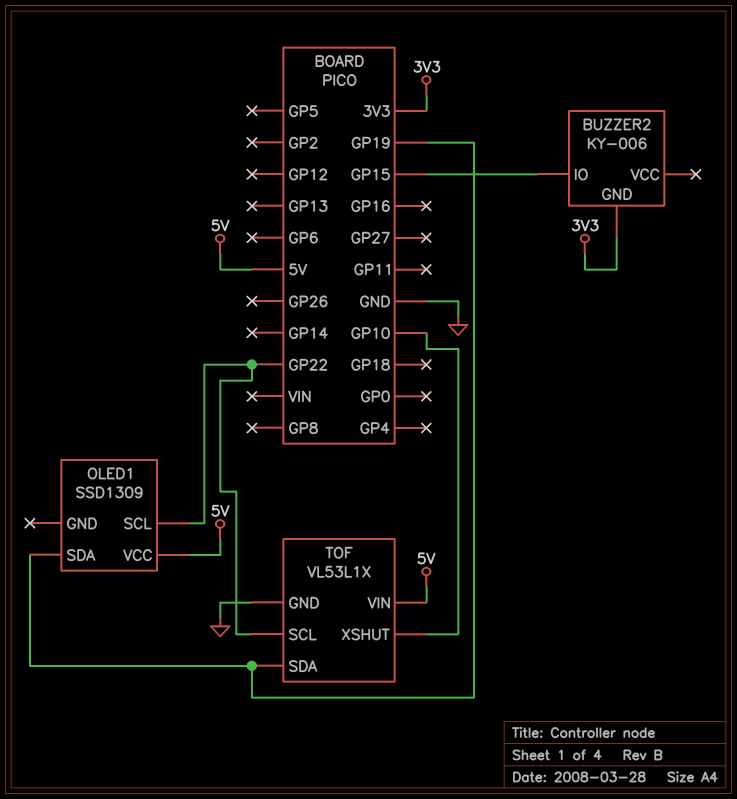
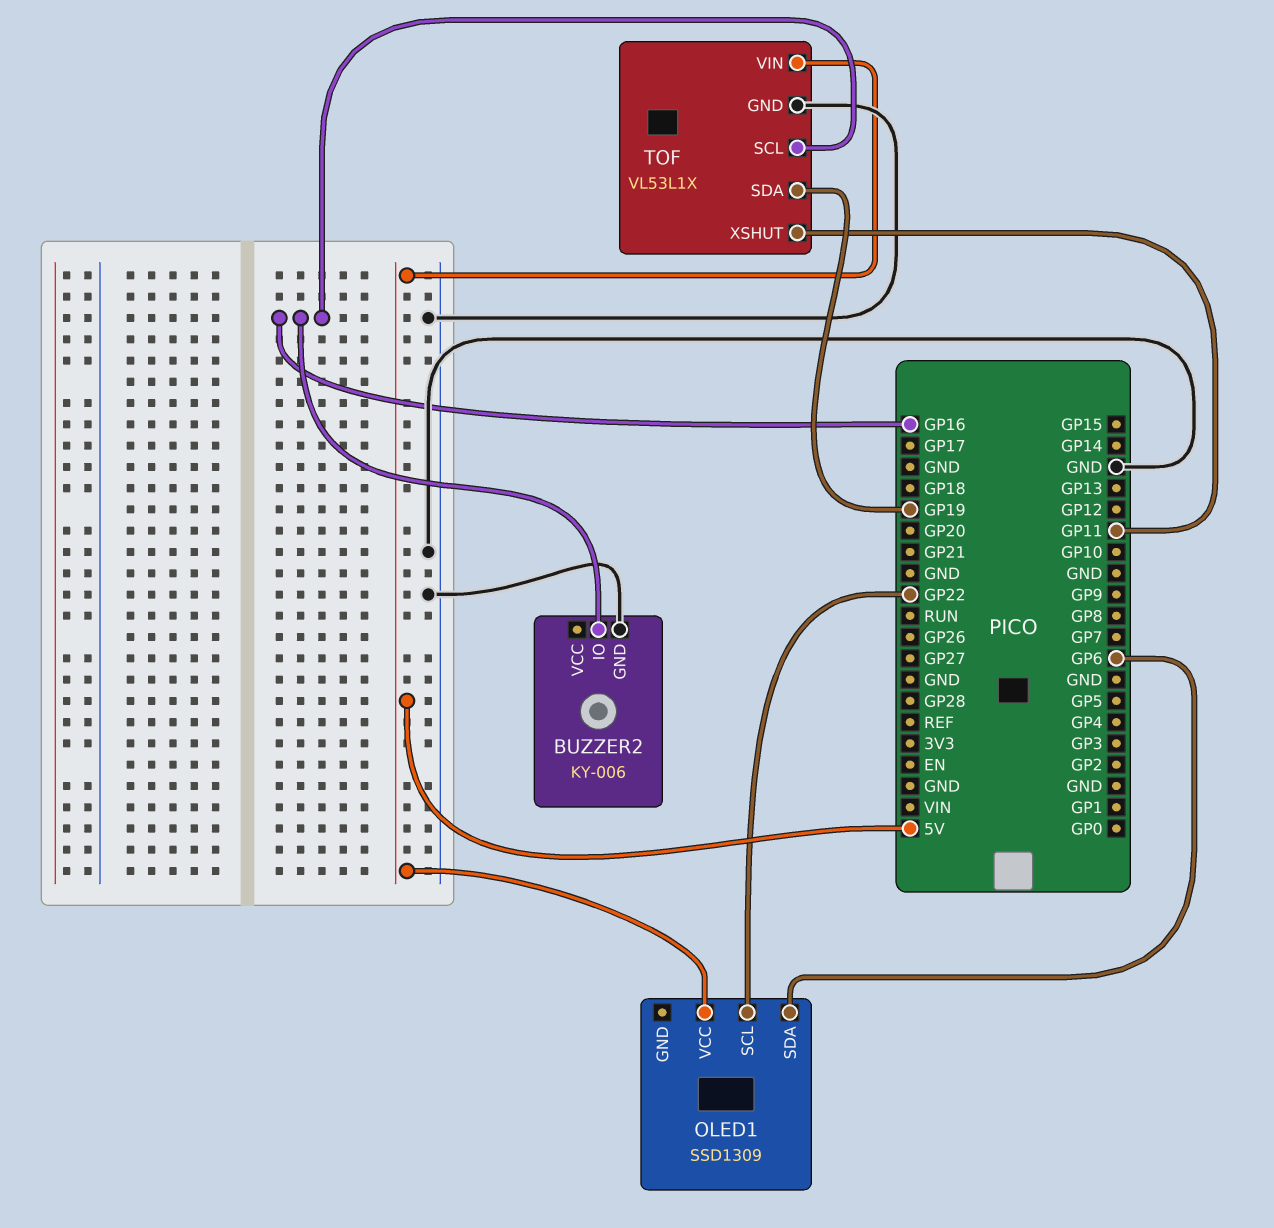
BUZZER2 pin GND: 3V3 -> GND
BUZZER2 pin IO: GP15 -> GP16
OLED1 pin SDA: GP19 -> GP6
TOF pin SCL: GP22 -> GP16
TOF pin XSHUT: GP10 -> GP11

